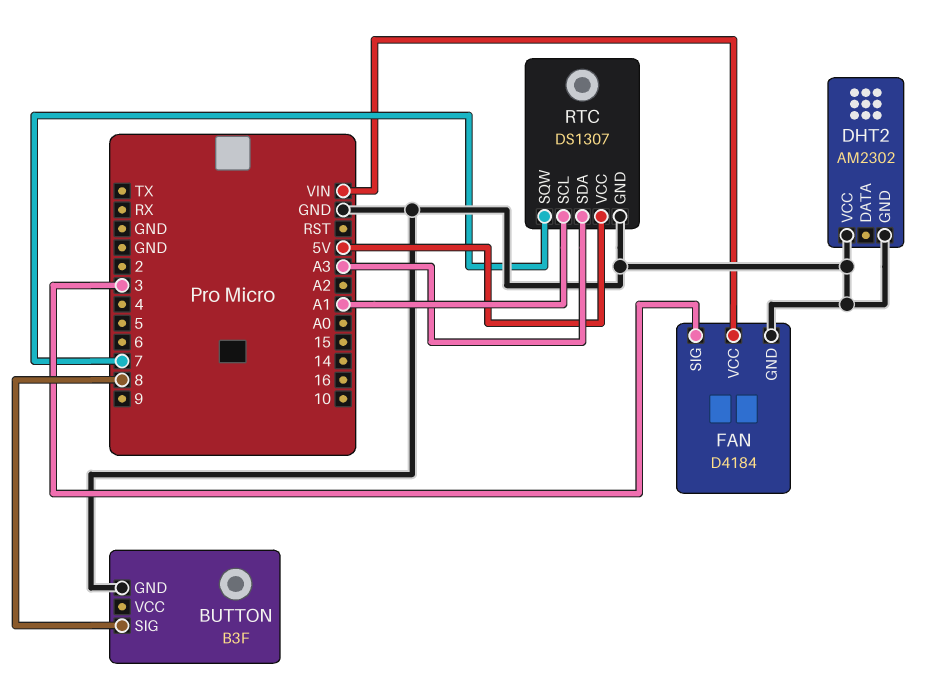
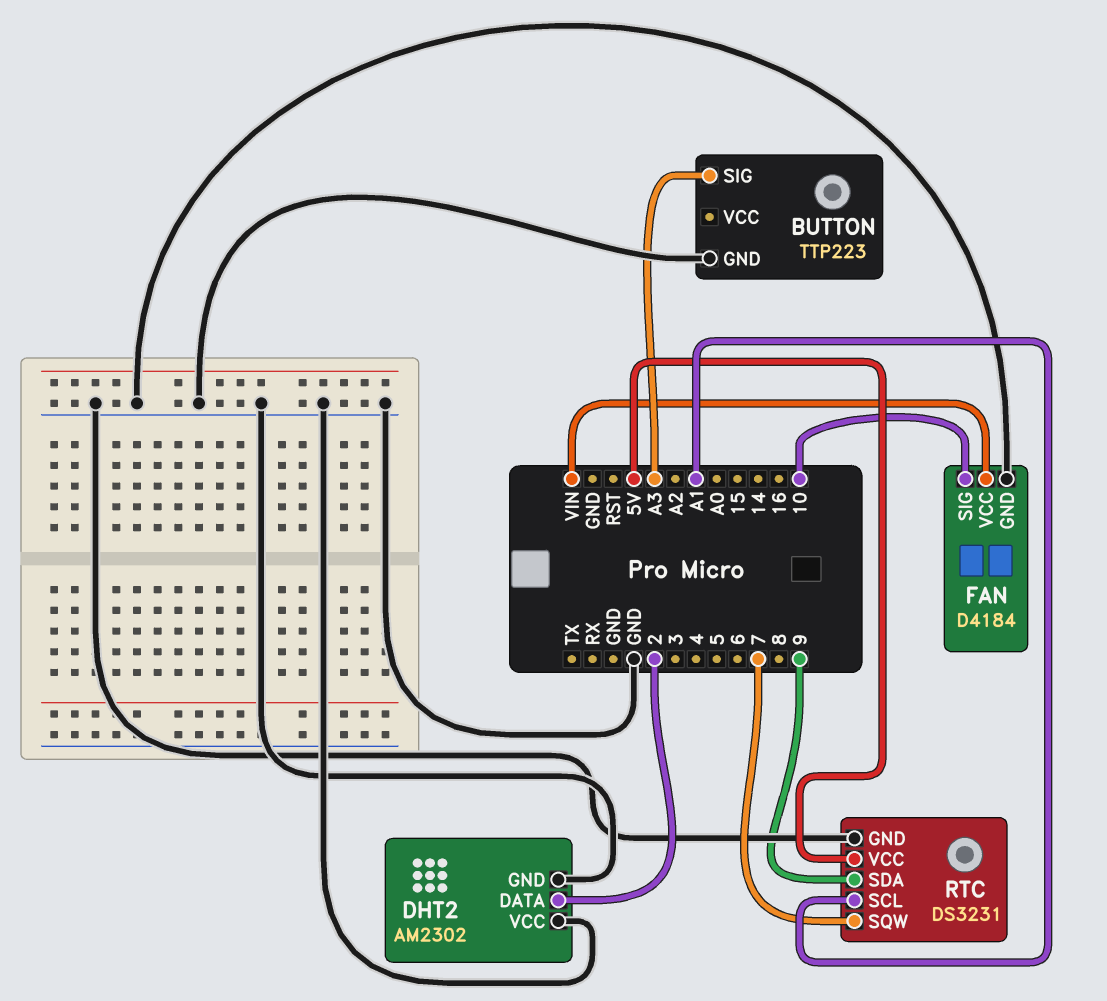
BUTTON: B3F -> TTP223
BUTTON pin SIG: 8 -> A3
DHT2 pin DATA: none -> 2
FAN pin SIG: 3 -> 10
RTC: DS1307 -> DS3231
RTC pin SDA: A3 -> 9

